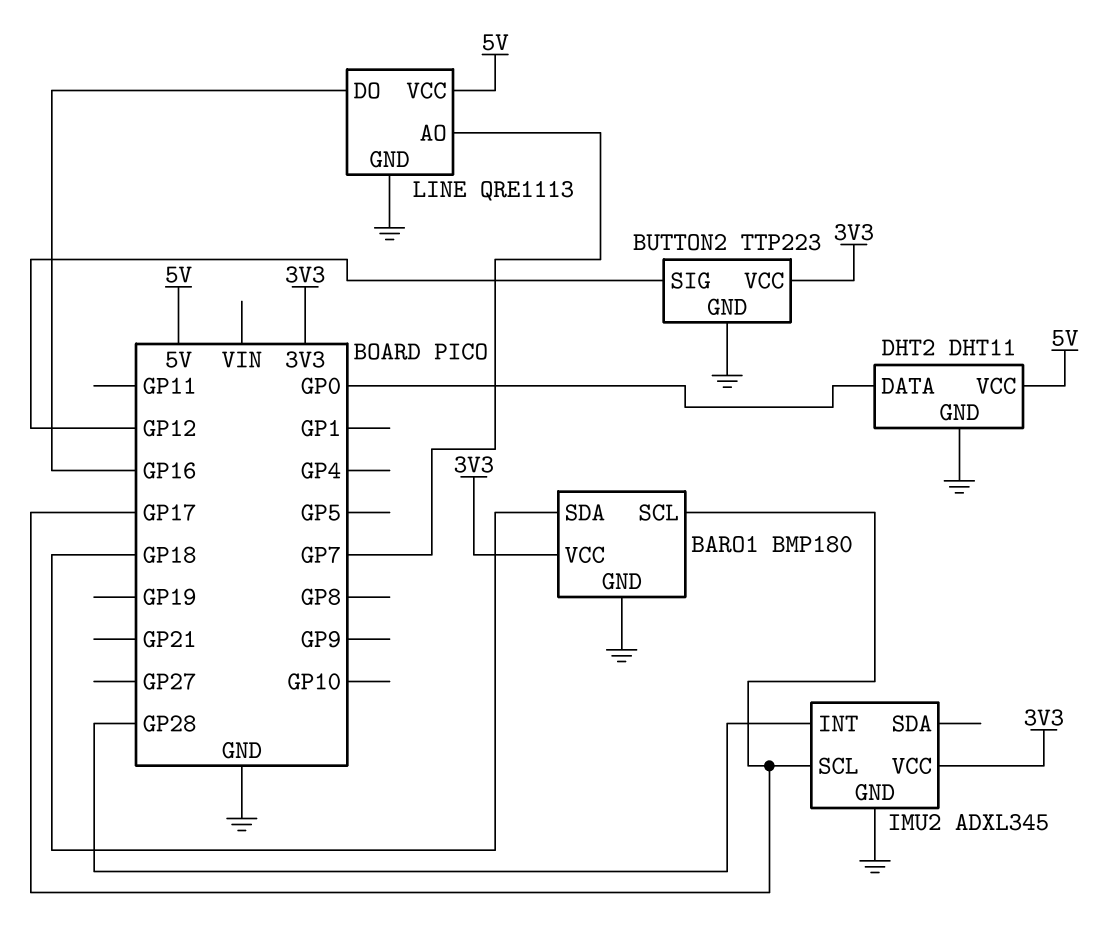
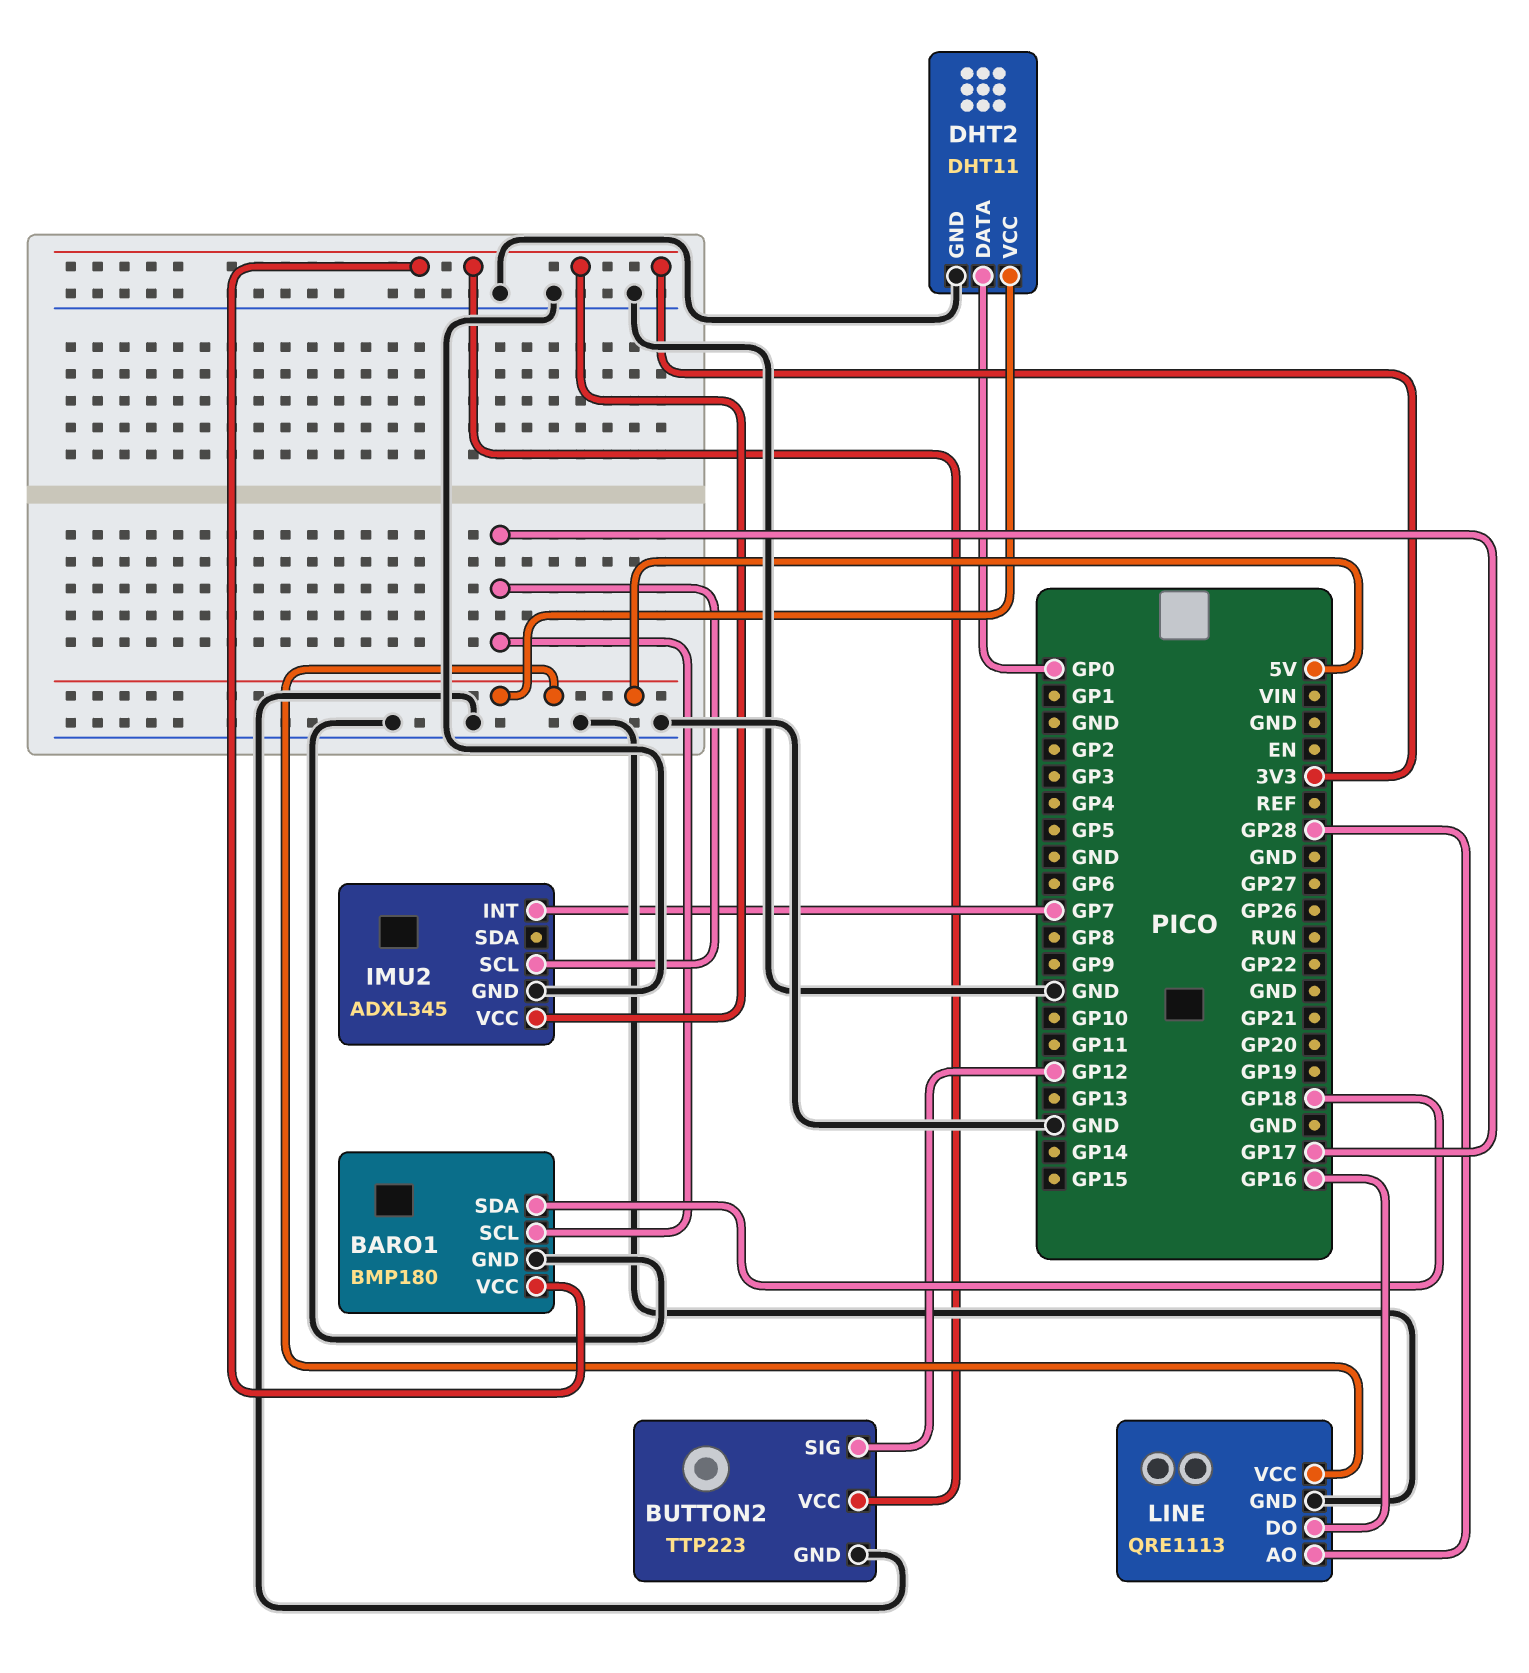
IMU2 pin INT: GP28 -> GP7
LINE pin AO: GP7 -> GP28

